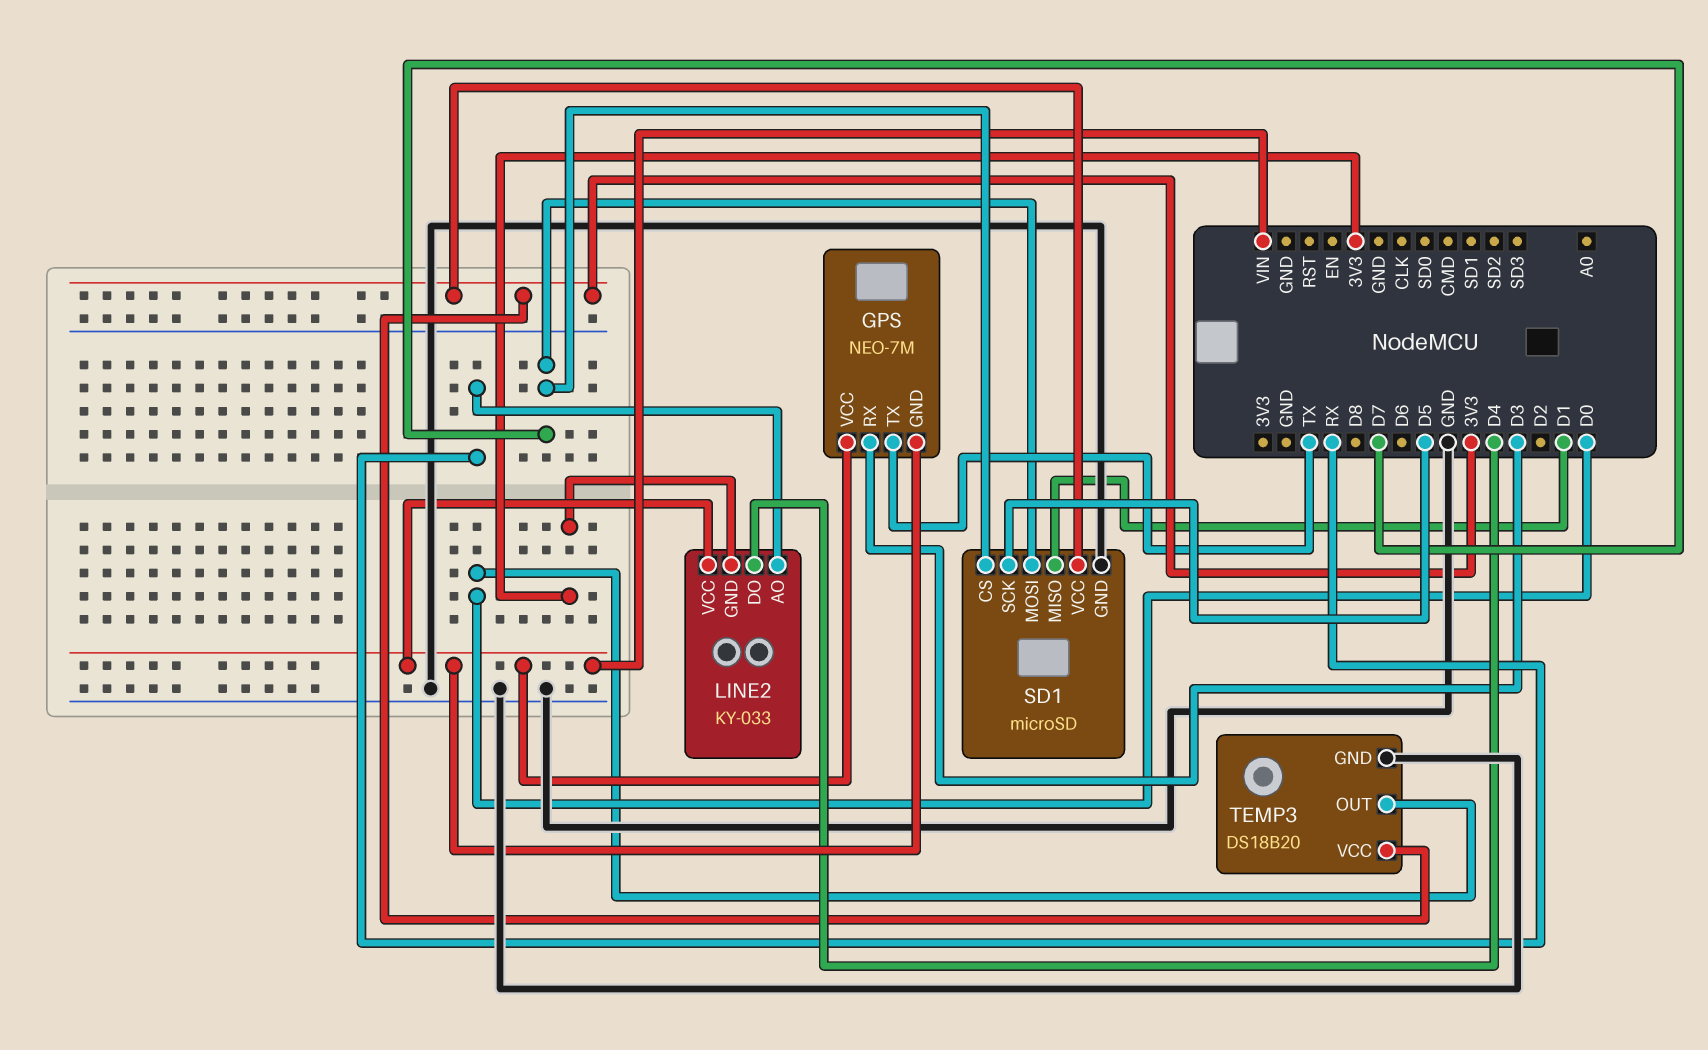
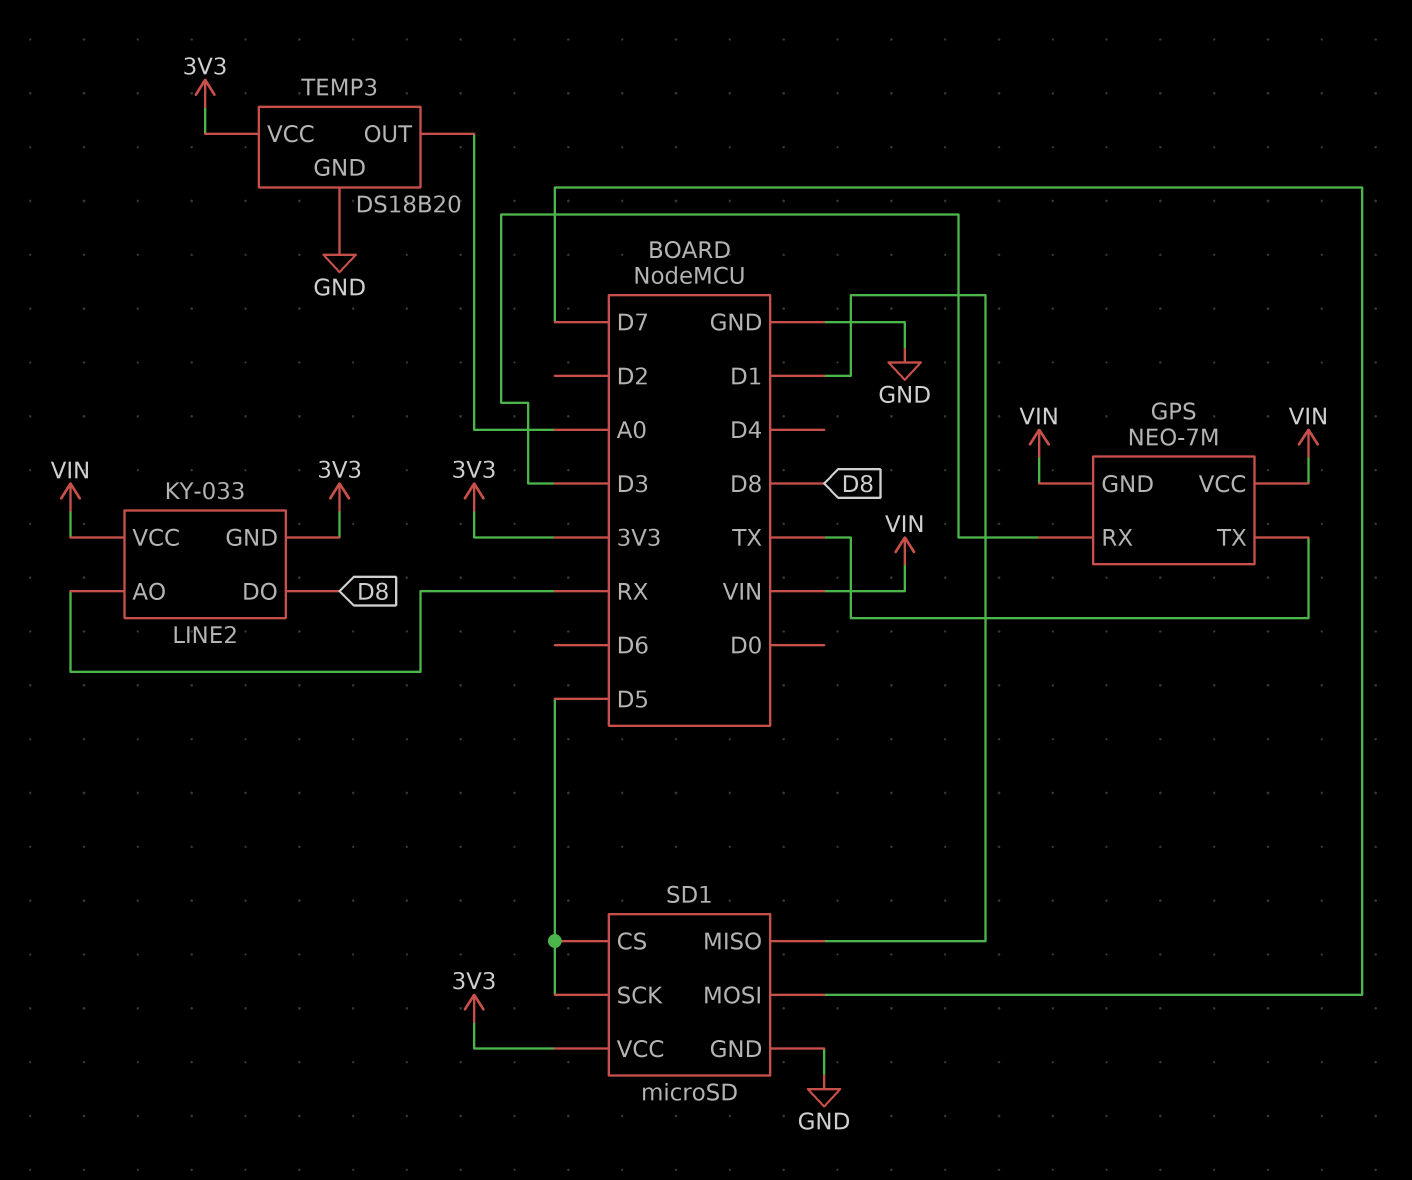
LINE2 pin DO: D4 -> D8
SD1 pin CS: D7 -> D5
TEMP3 pin OUT: D0 -> A0

